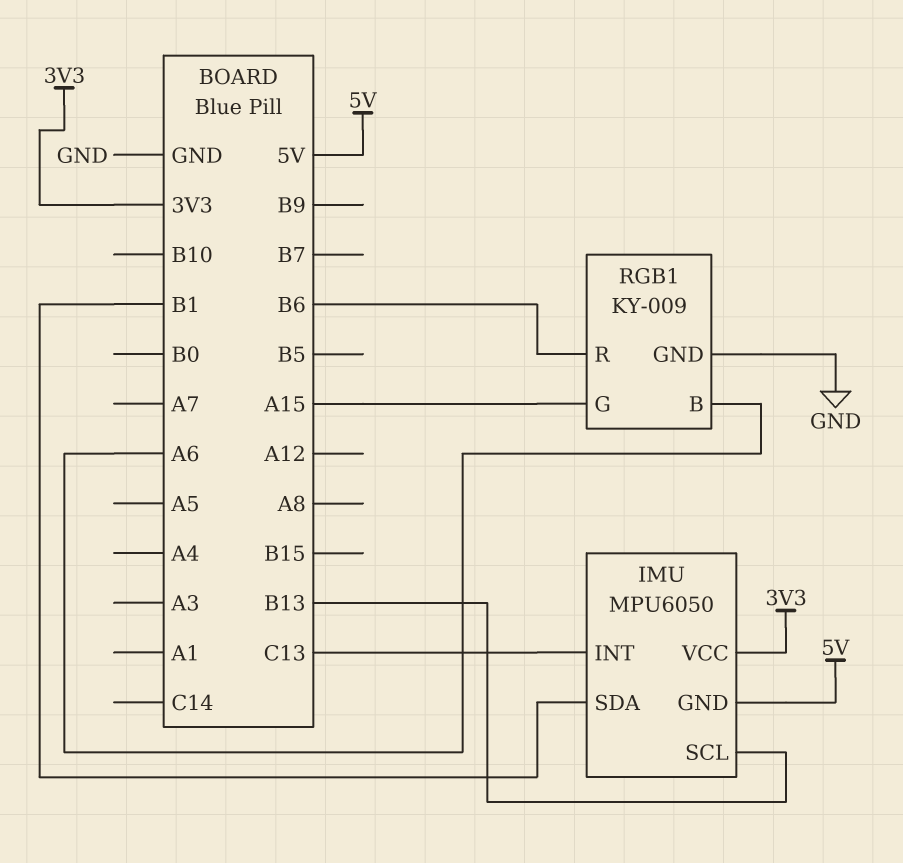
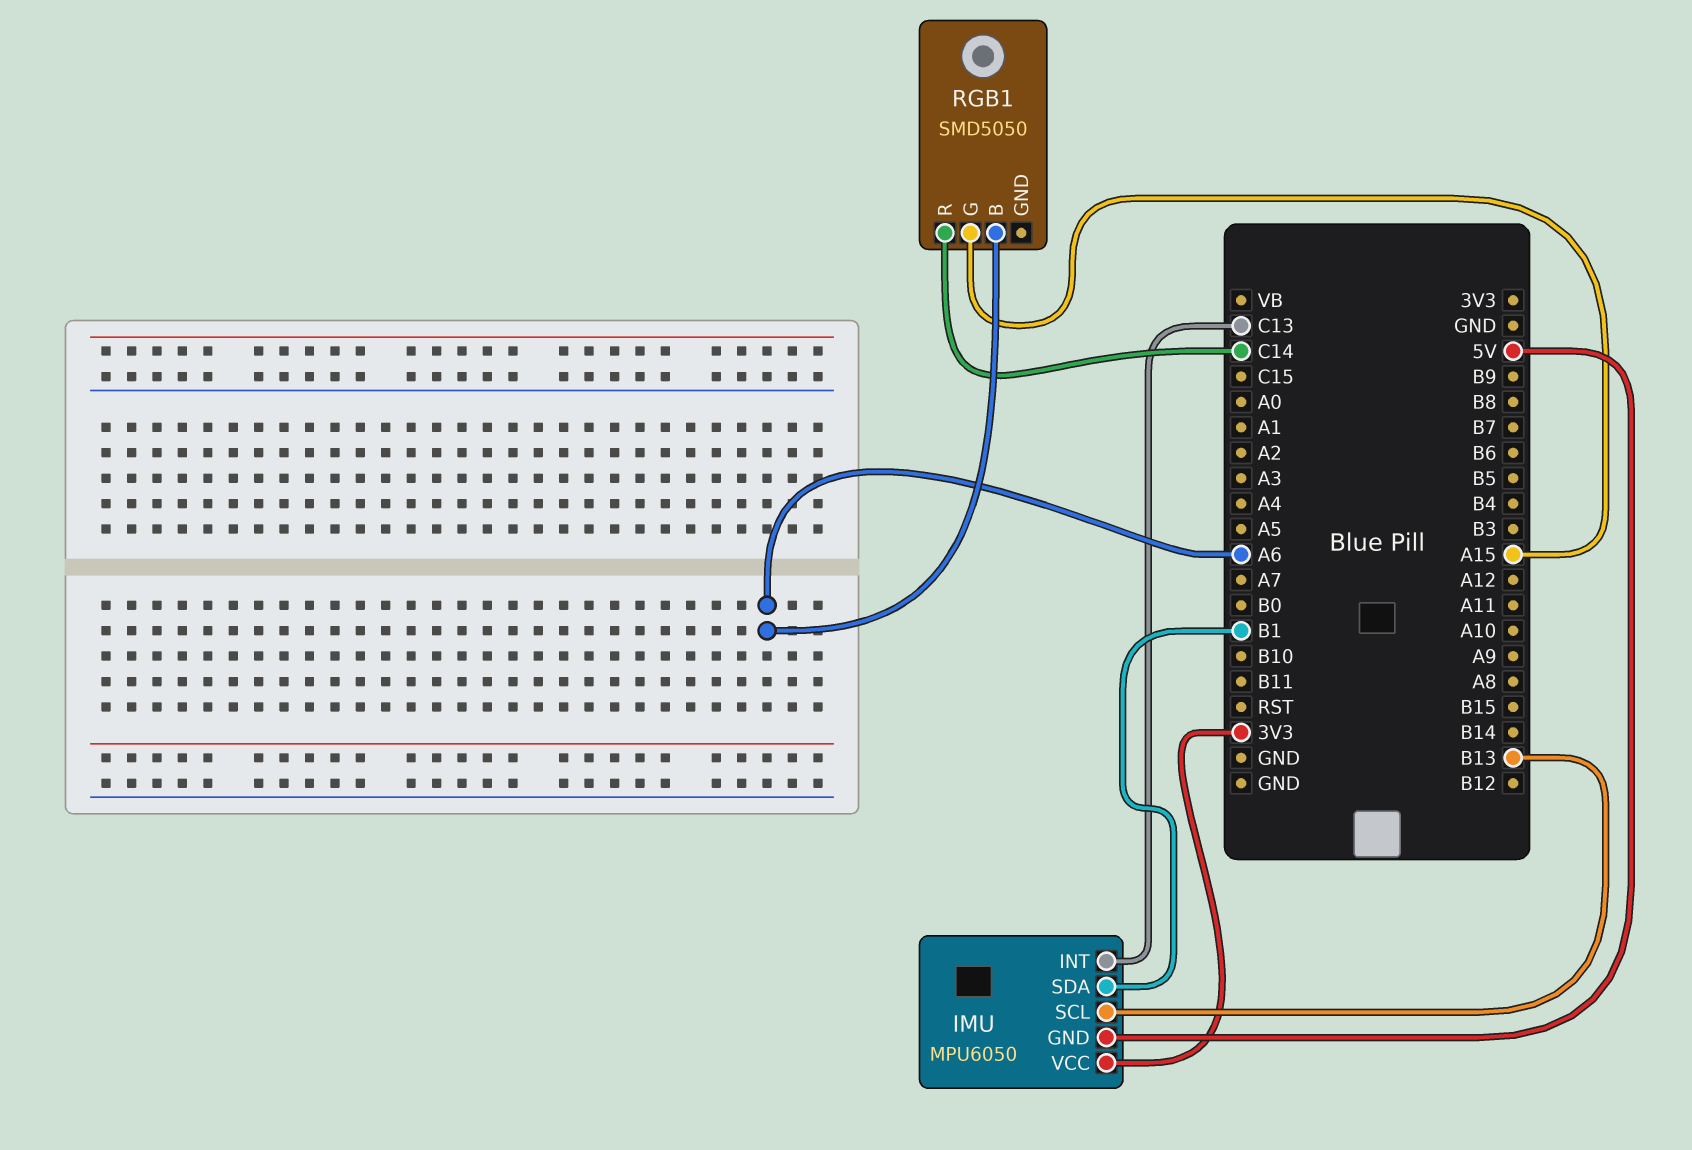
RGB1: KY-009 -> SMD5050
RGB1 pin GND: GND -> none
RGB1 pin R: B6 -> C14

